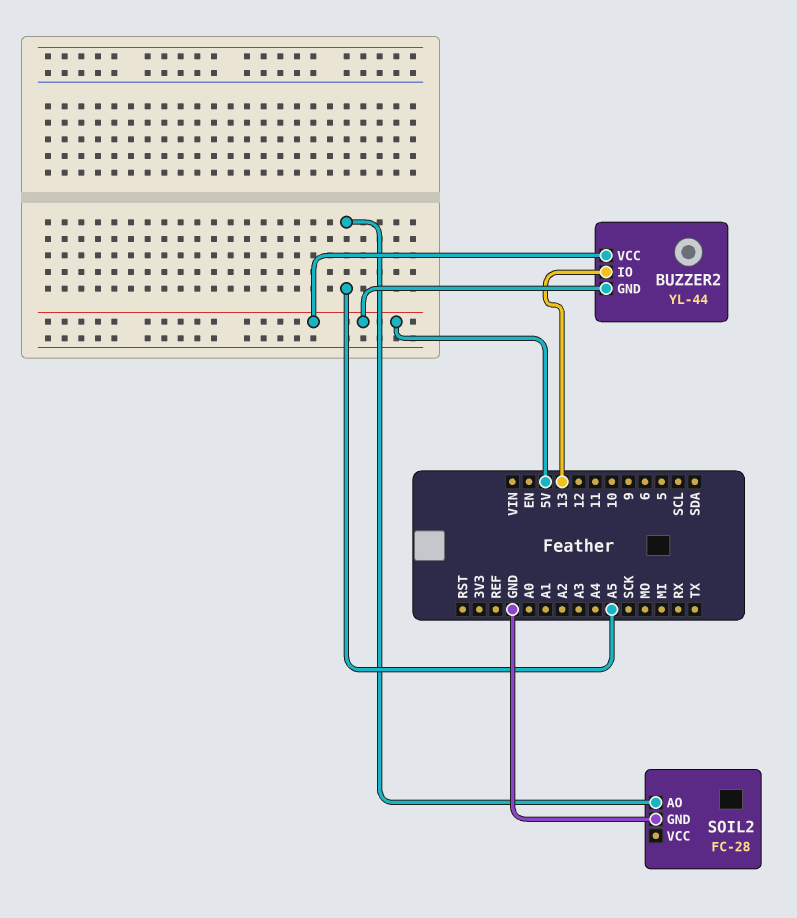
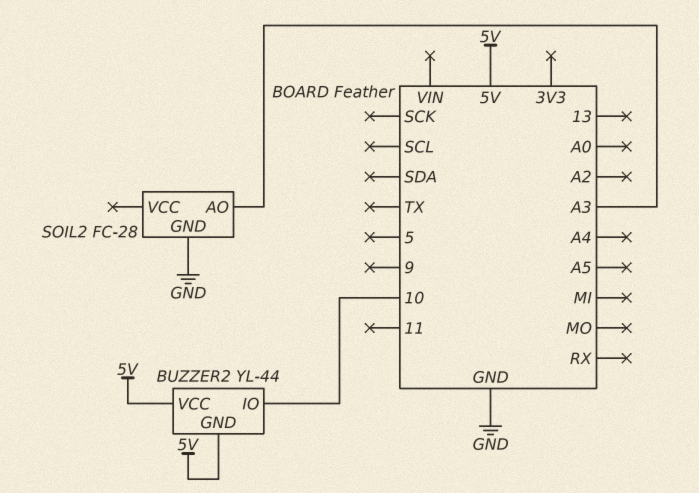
BUZZER2 pin IO: 13 -> 10
SOIL2 pin AO: A5 -> A3

